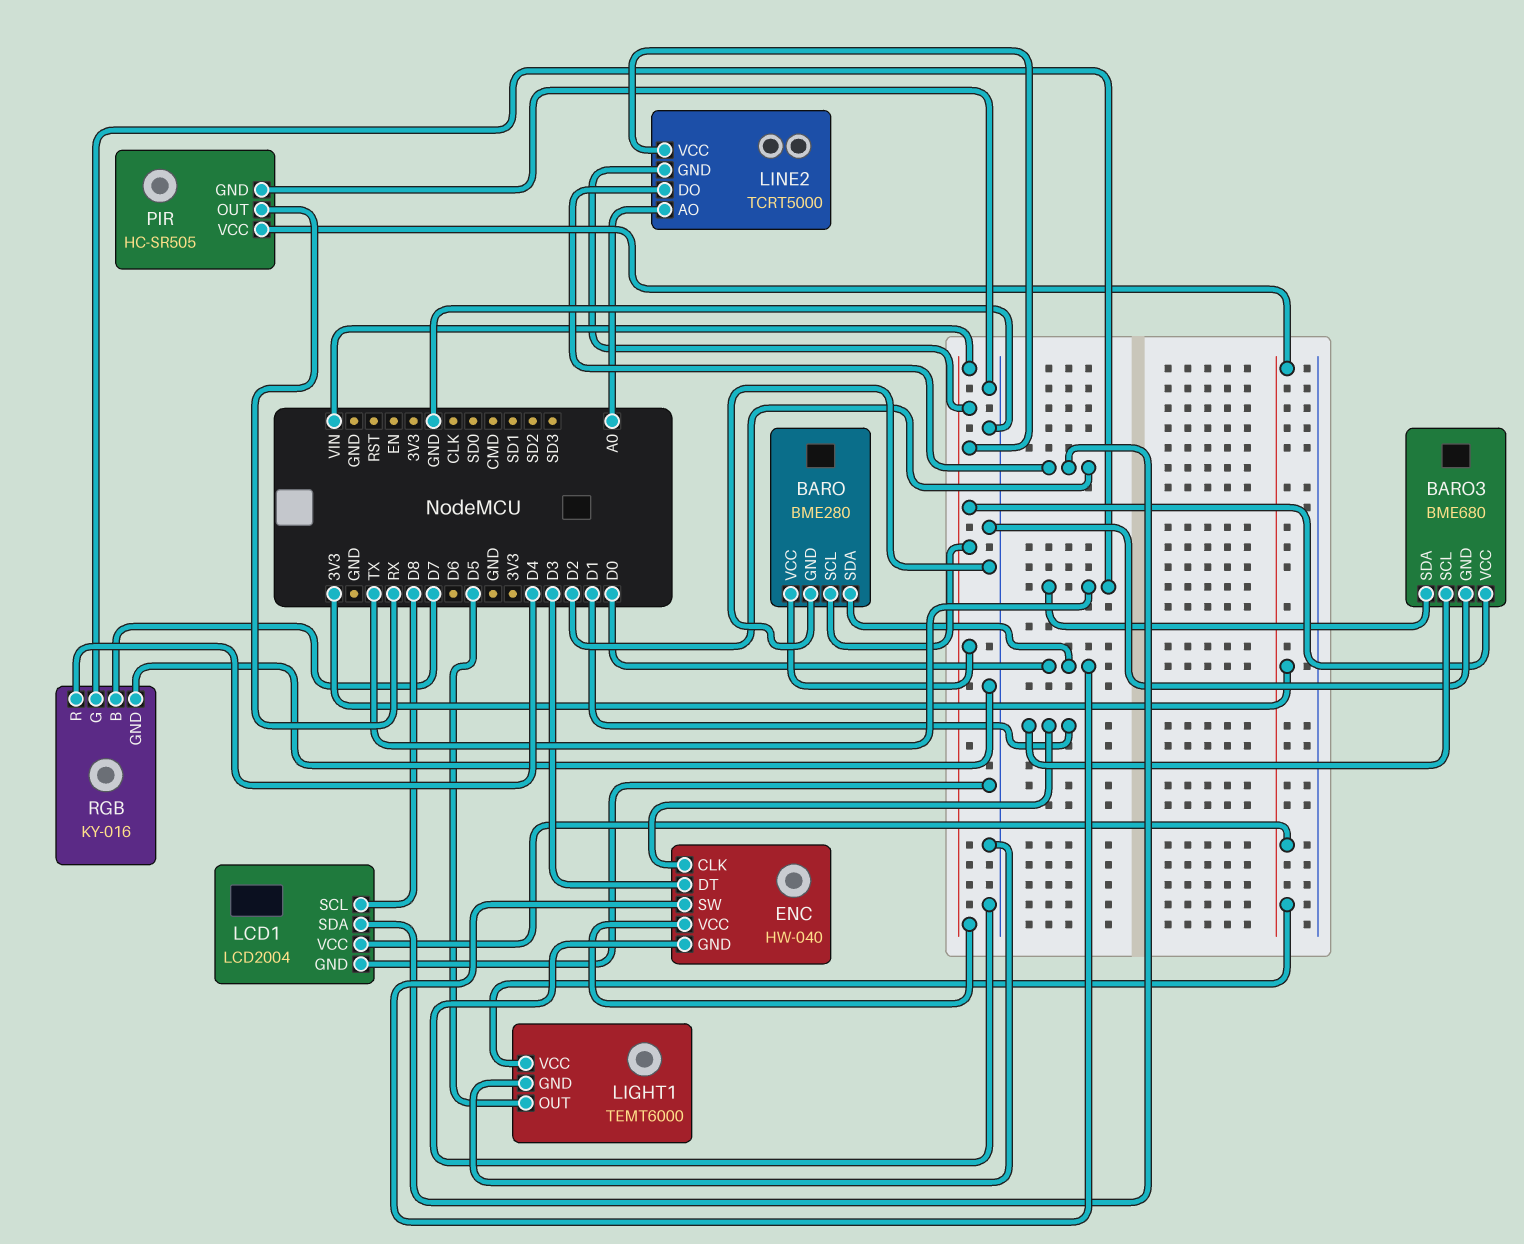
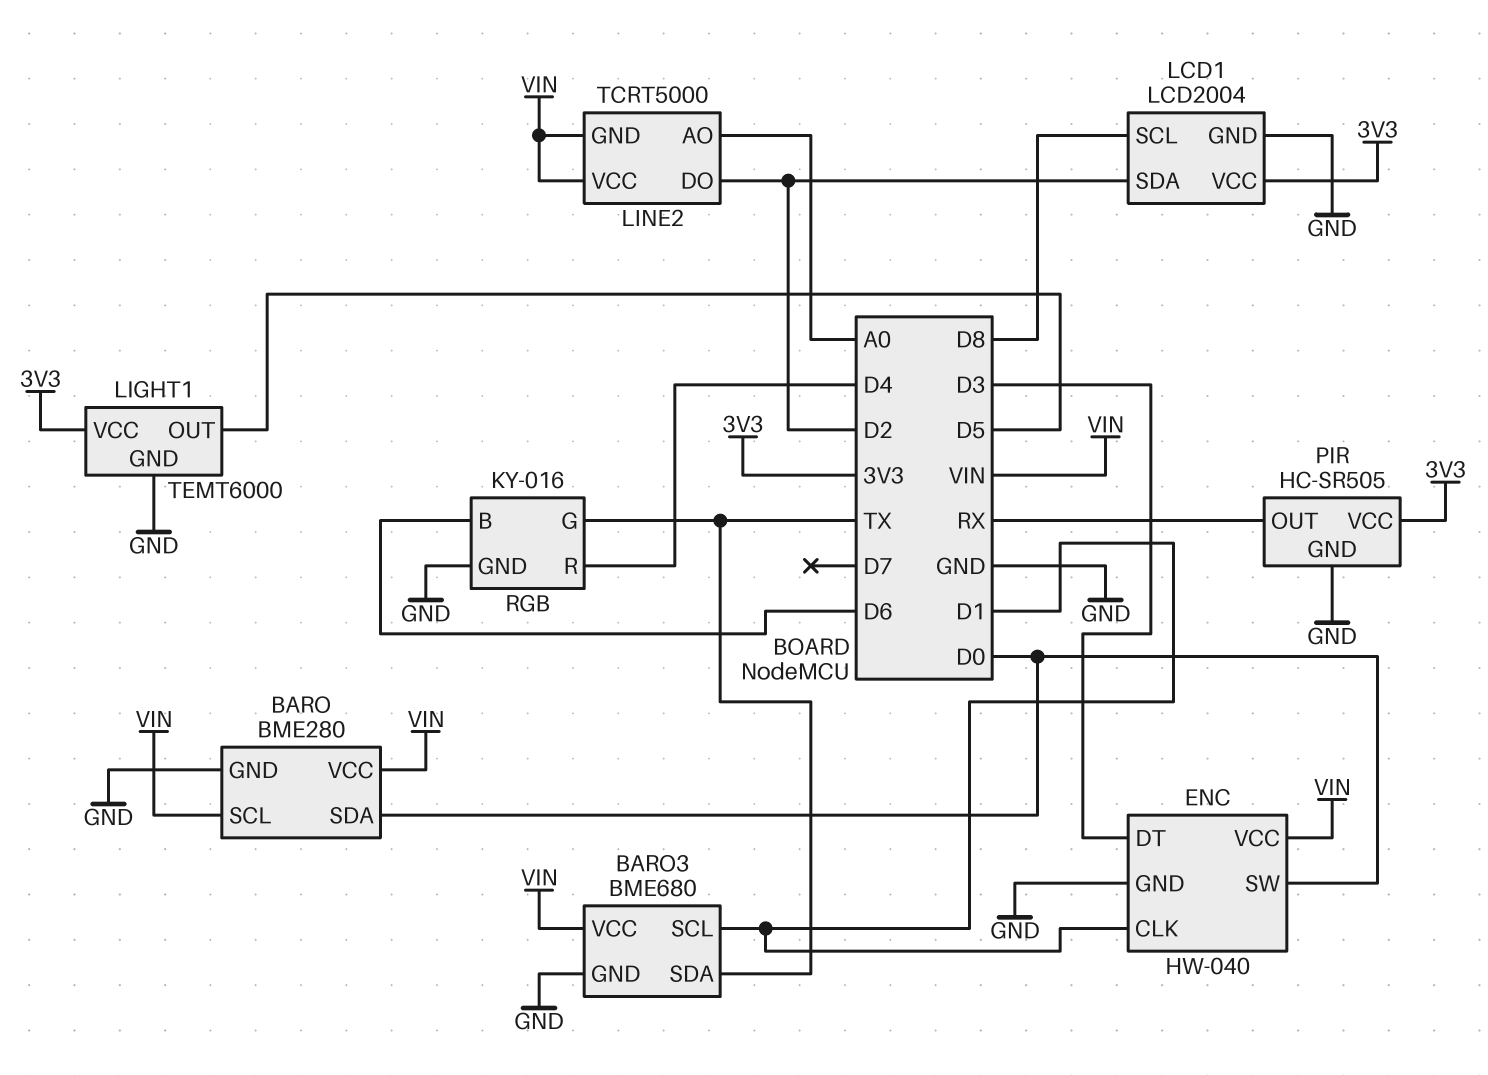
RGB pin B: D7 -> D6

